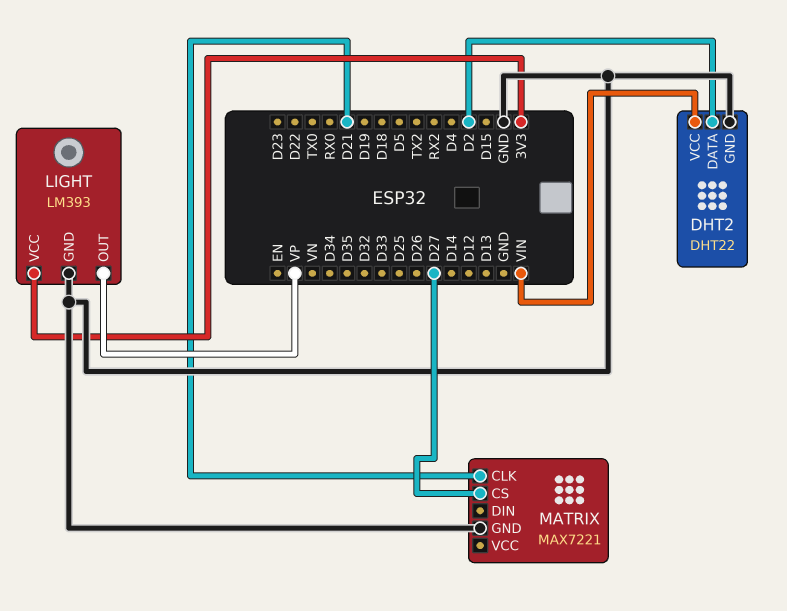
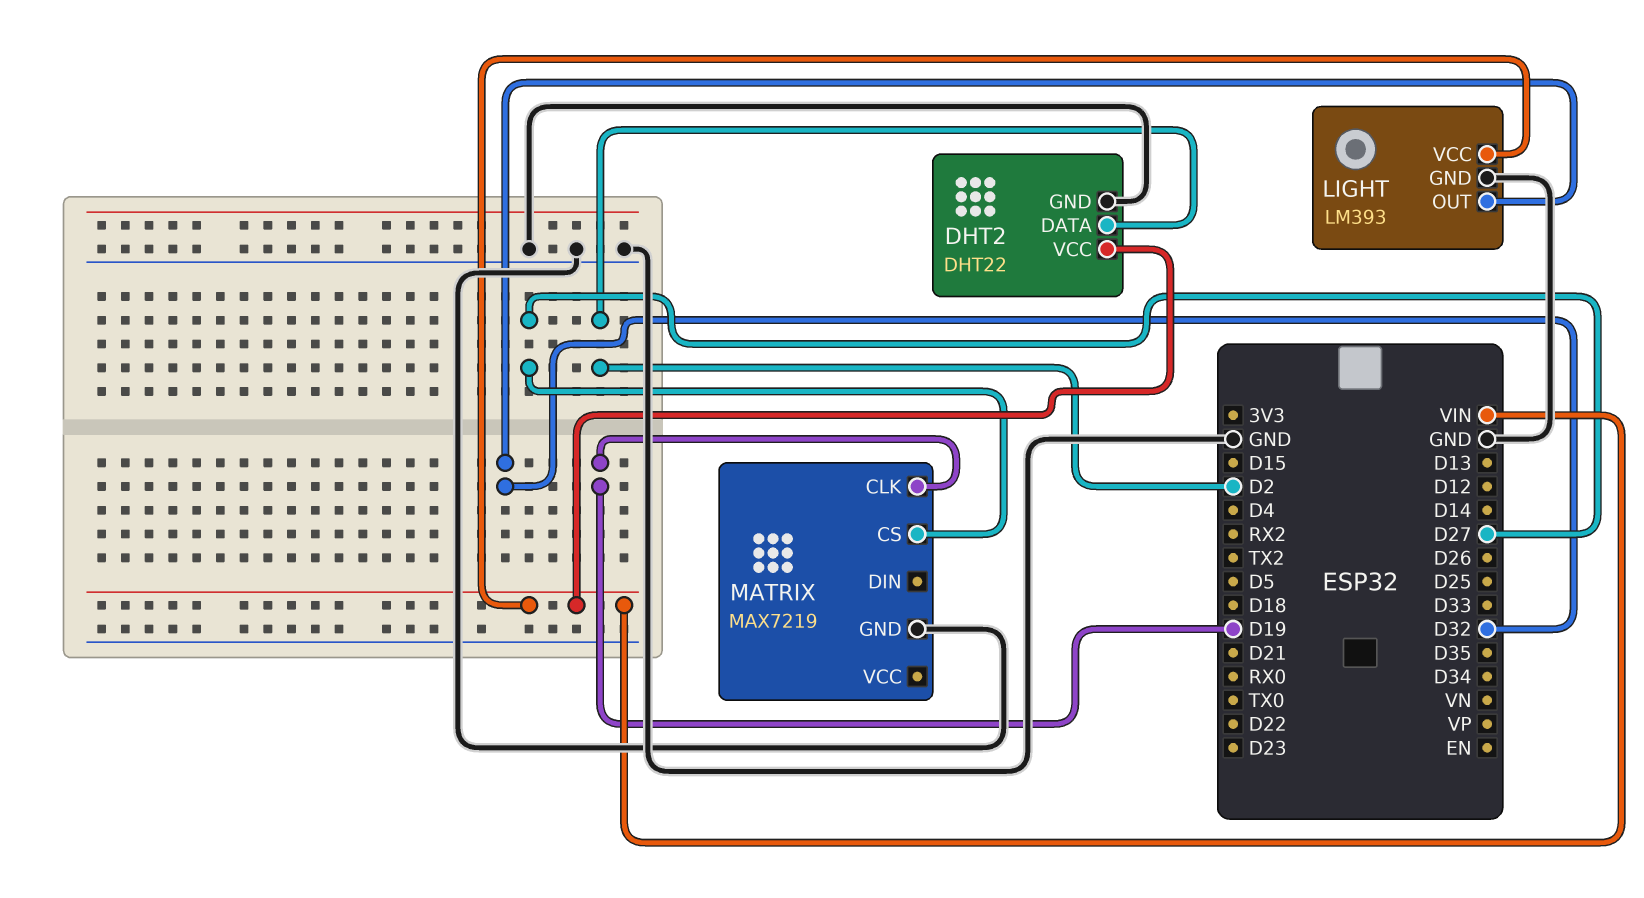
LIGHT pin OUT: VP -> D32
LIGHT pin VCC: 3V3 -> VIN
MATRIX: MAX7221 -> MAX7219
MATRIX pin CLK: D21 -> D19

